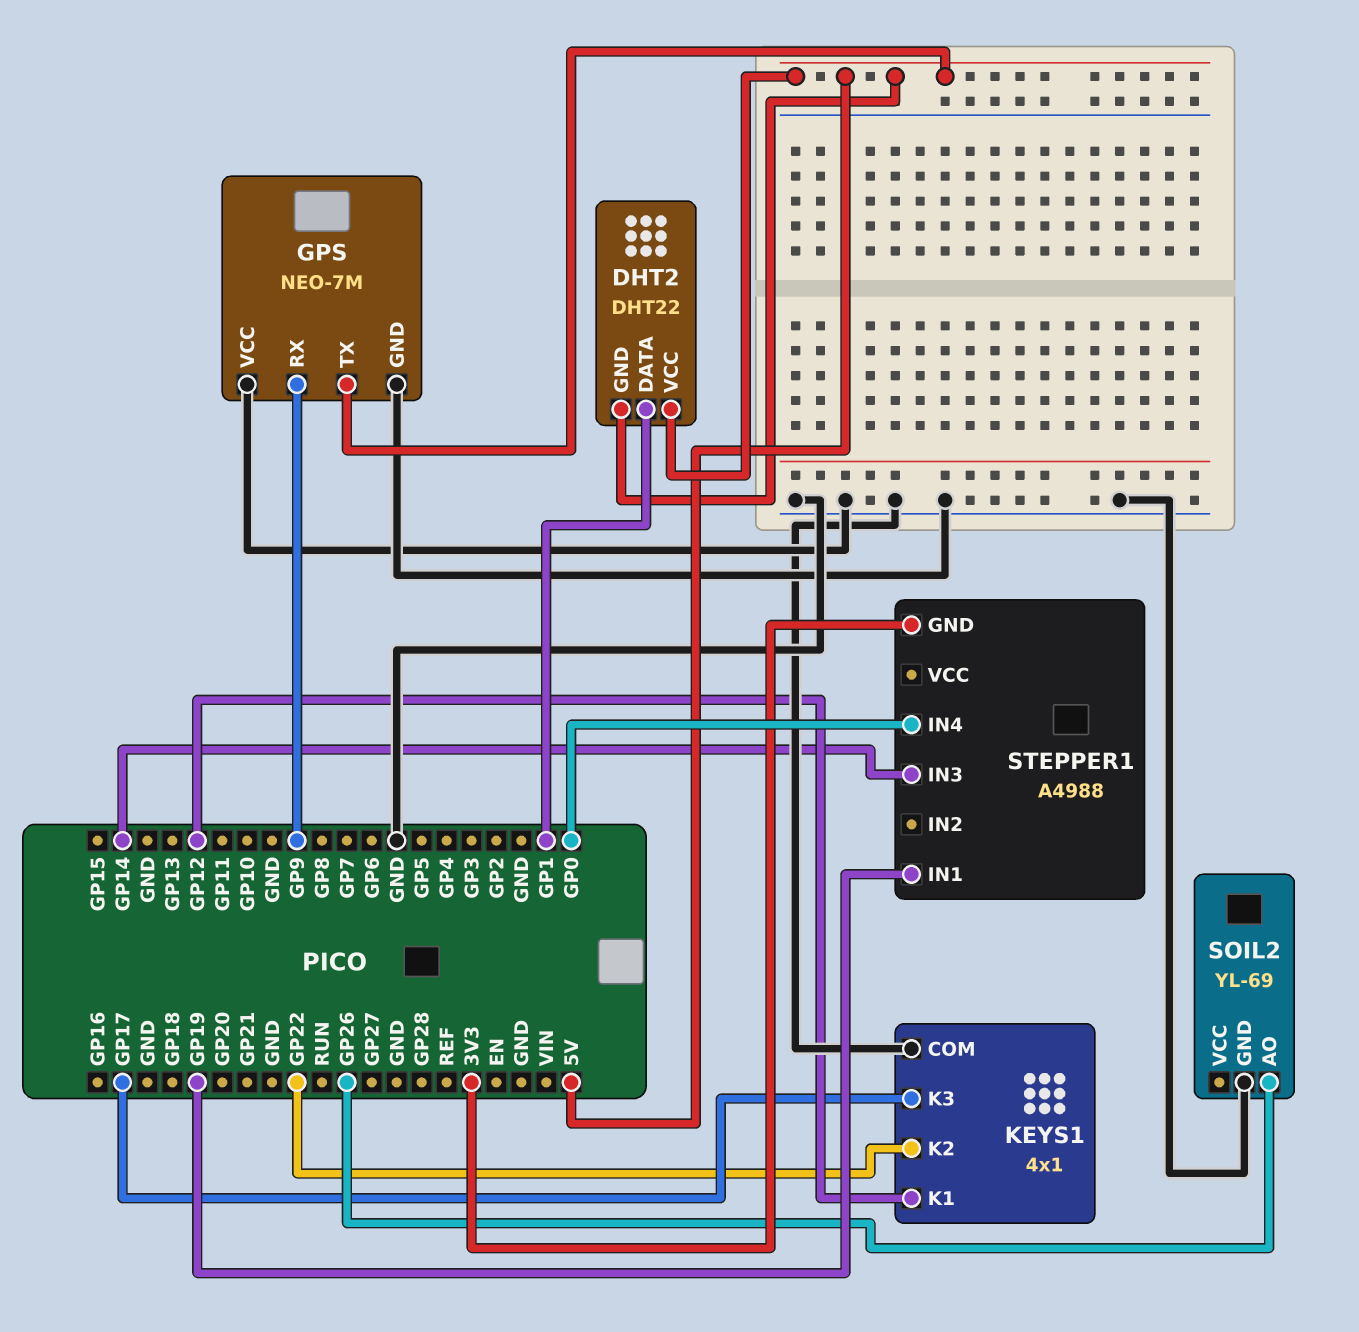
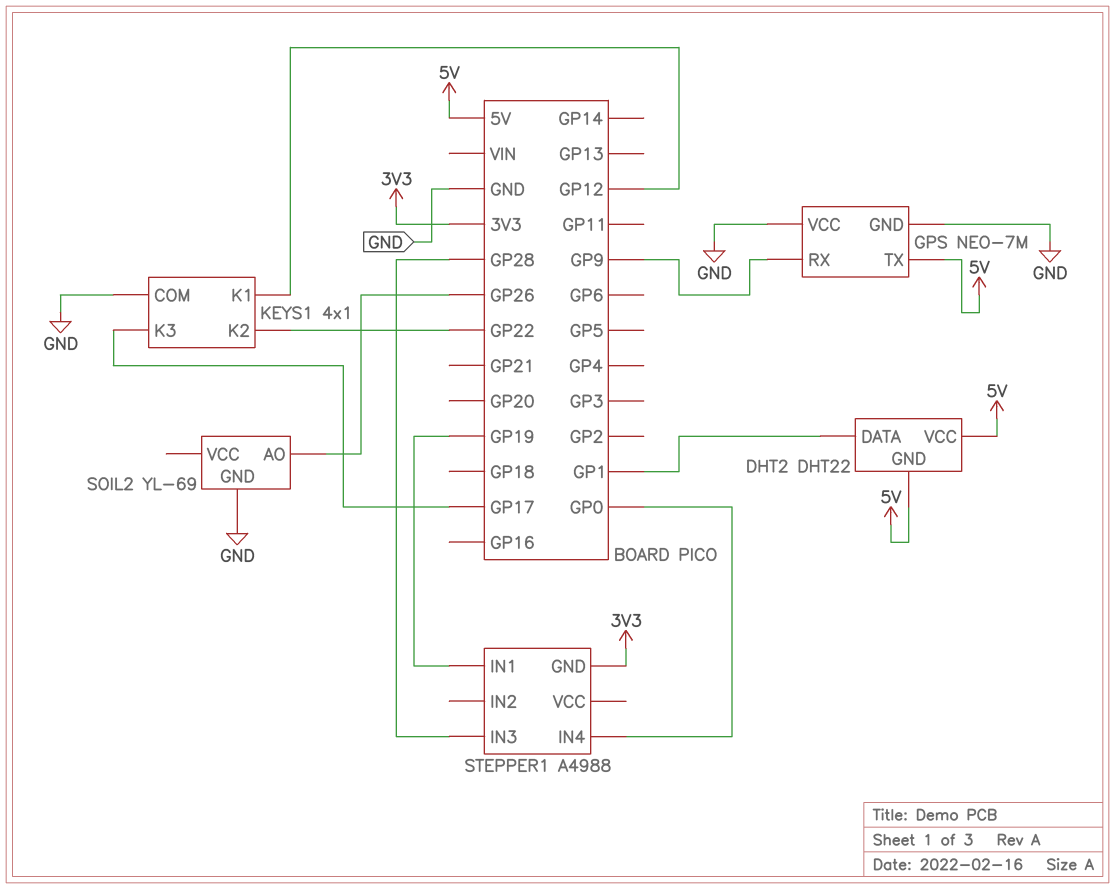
STEPPER1 pin IN3: GP14 -> GP28

